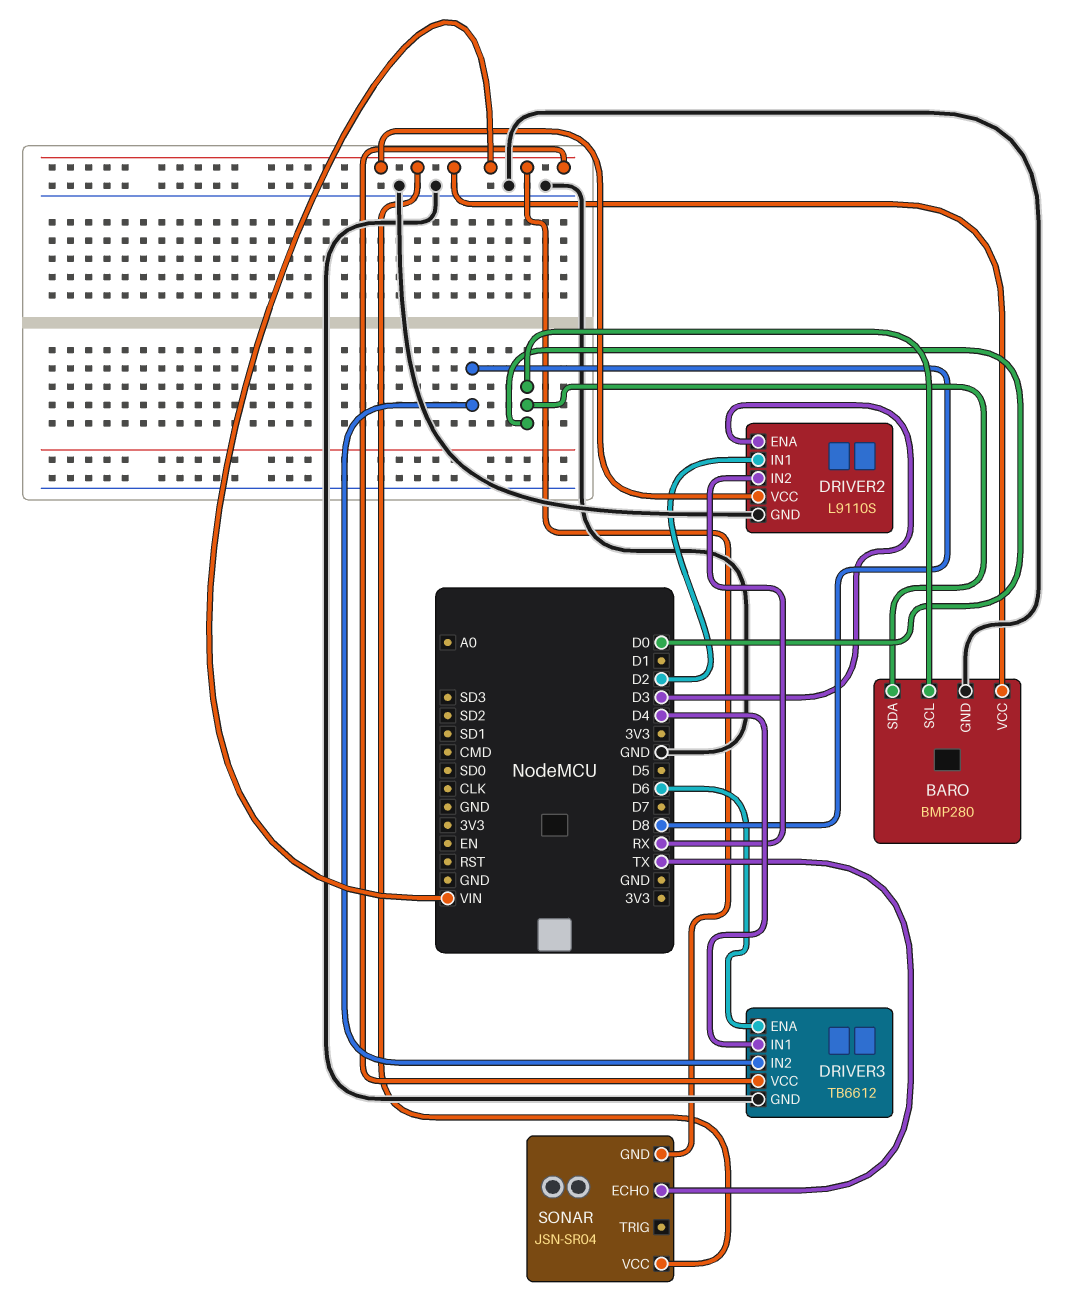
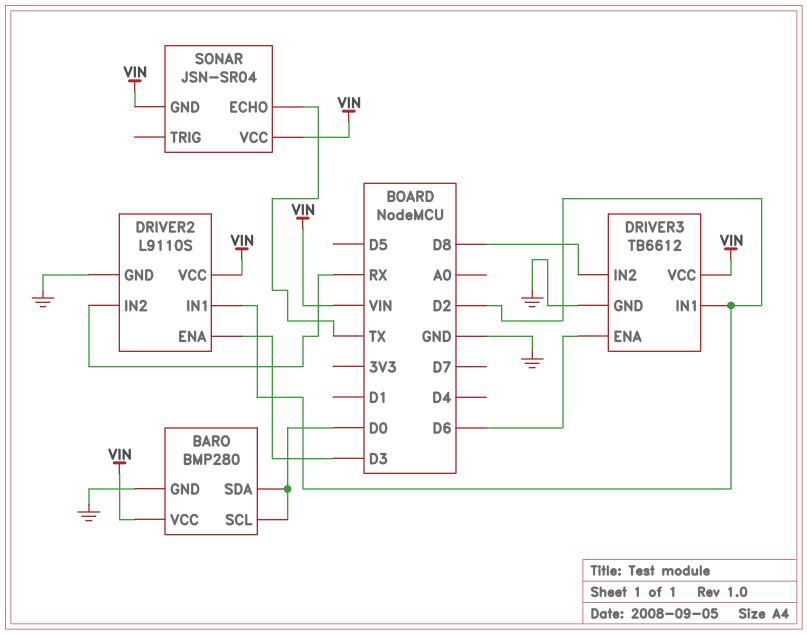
DRIVER3 pin IN1: D4 -> D2

